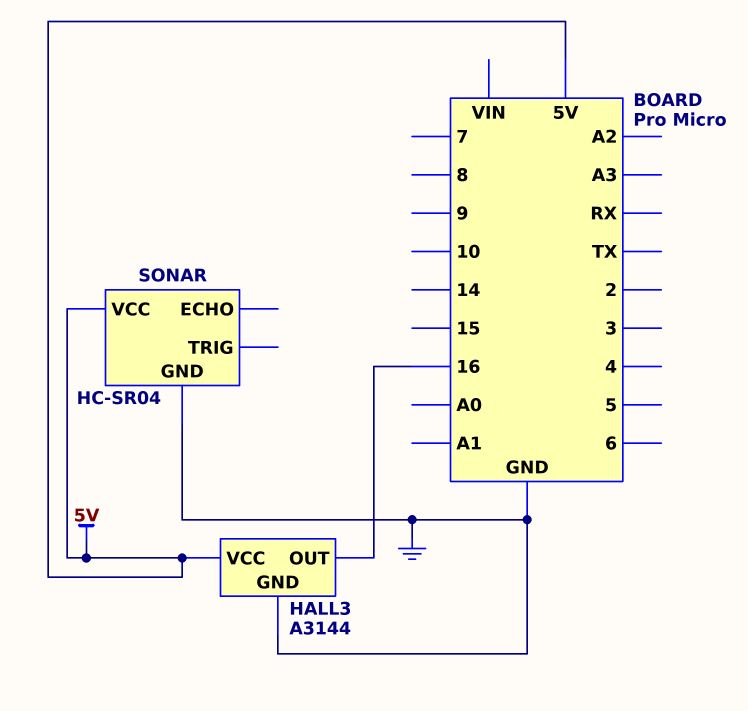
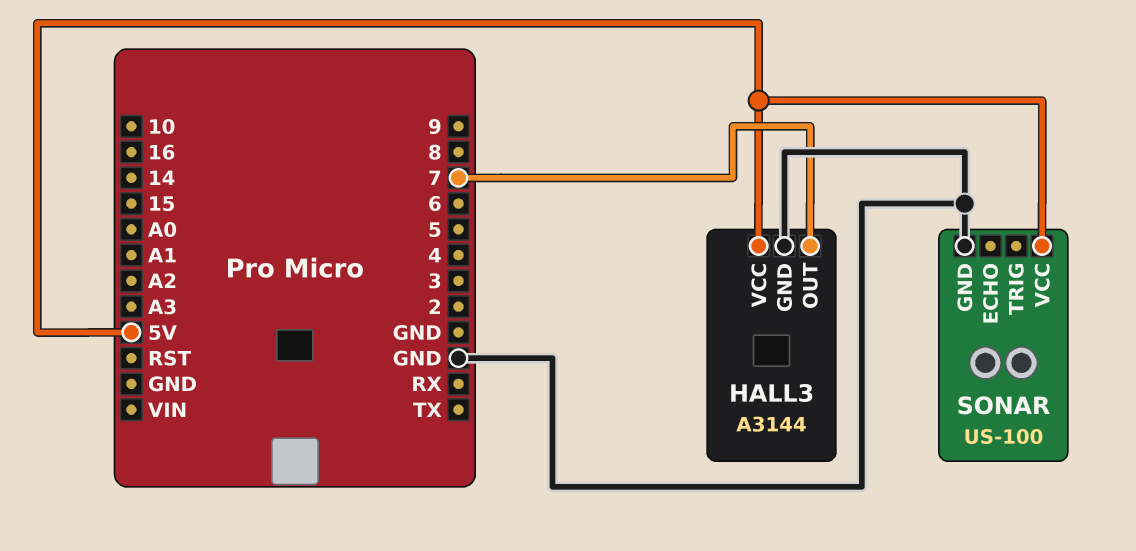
HALL3 pin OUT: 16 -> 7
SONAR: HC-SR04 -> US-100

